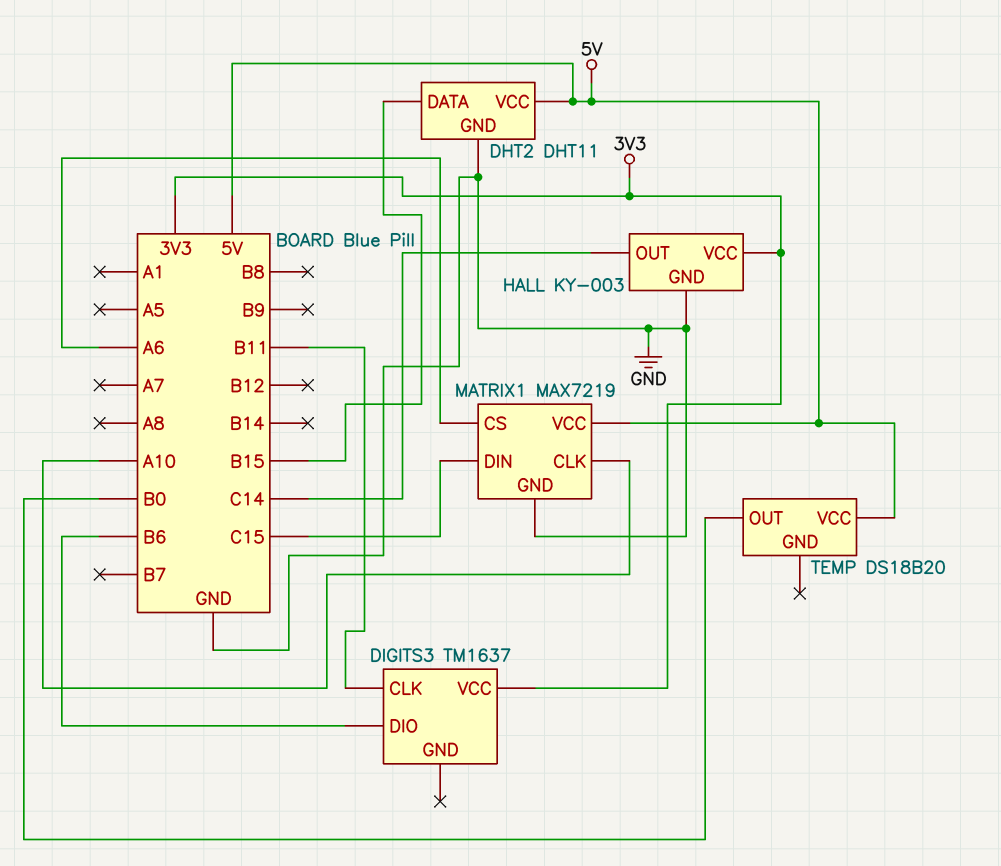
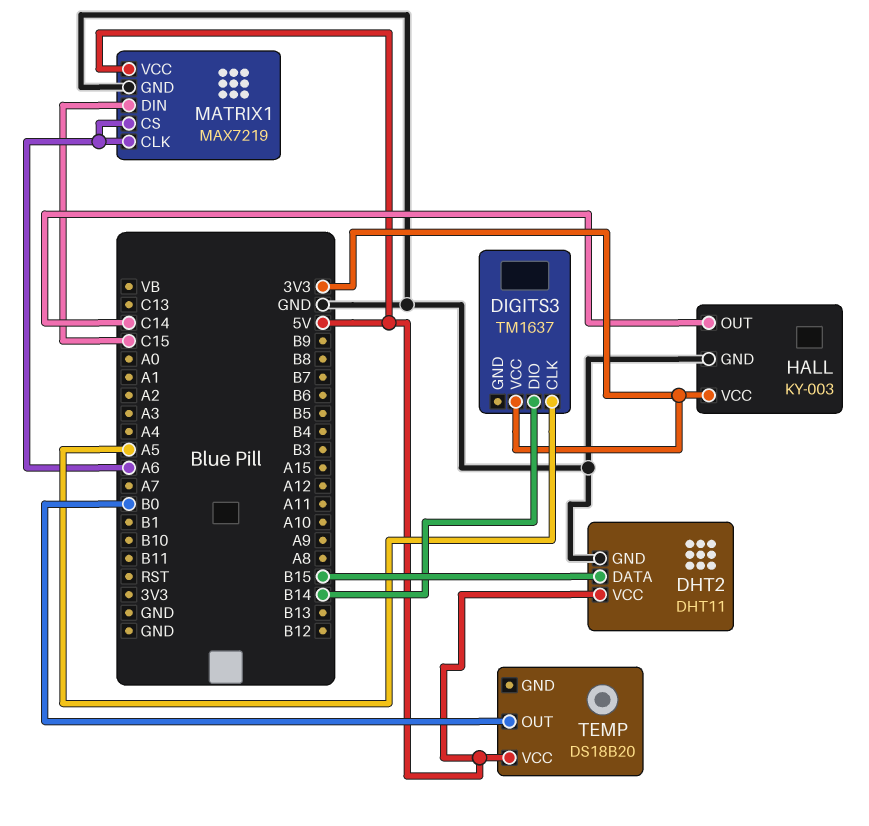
DIGITS3 pin CLK: B11 -> A5
DIGITS3 pin DIO: B6 -> B14
MATRIX1 pin CLK: A10 -> A6

